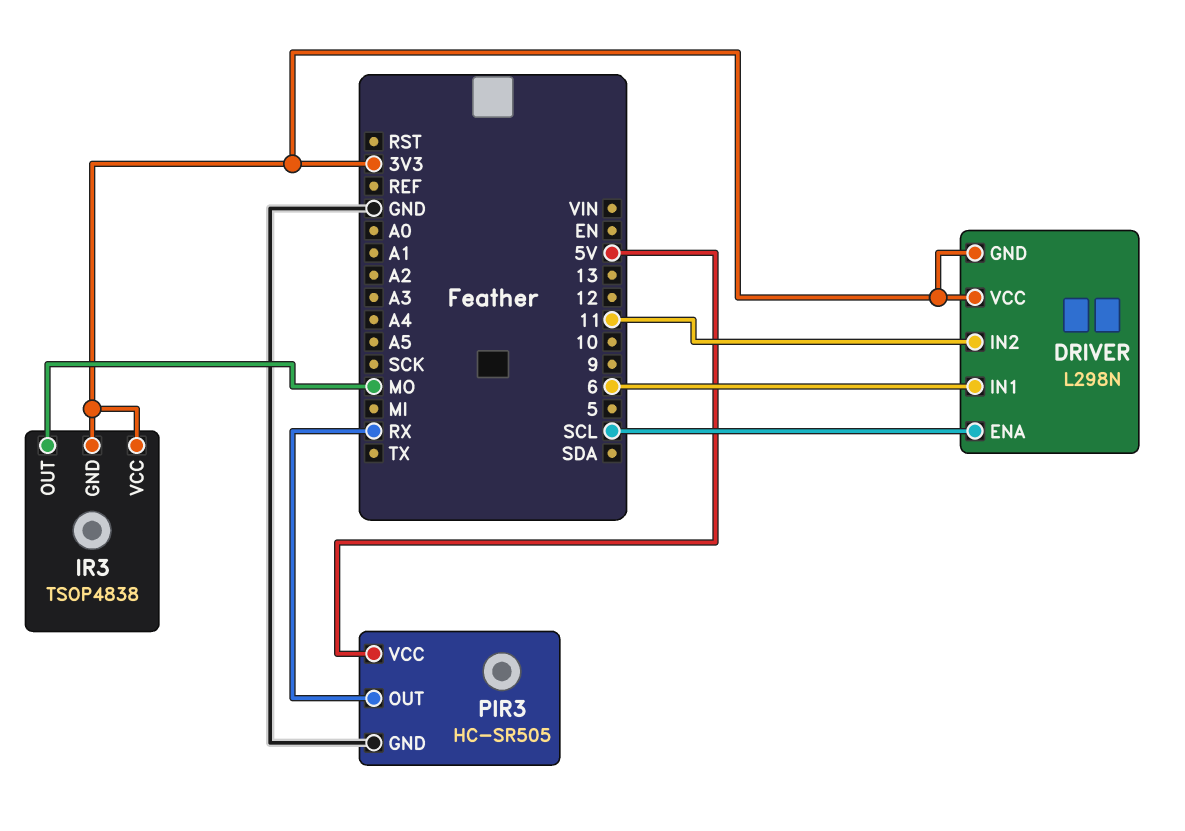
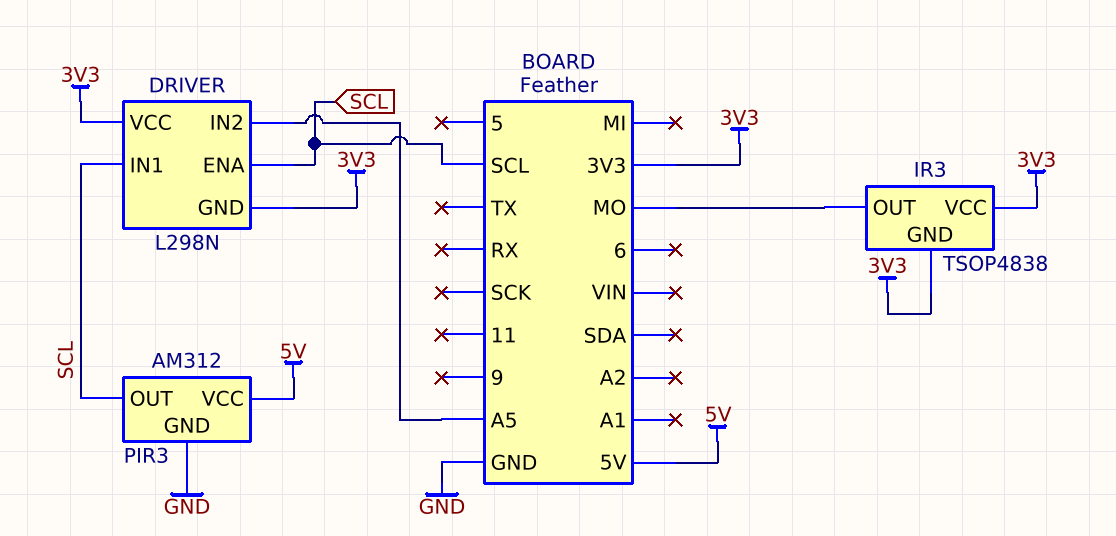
DRIVER pin IN1: 6 -> SCL
DRIVER pin IN2: 11 -> A5
PIR3: HC-SR505 -> AM312
PIR3 pin OUT: RX -> SCL

